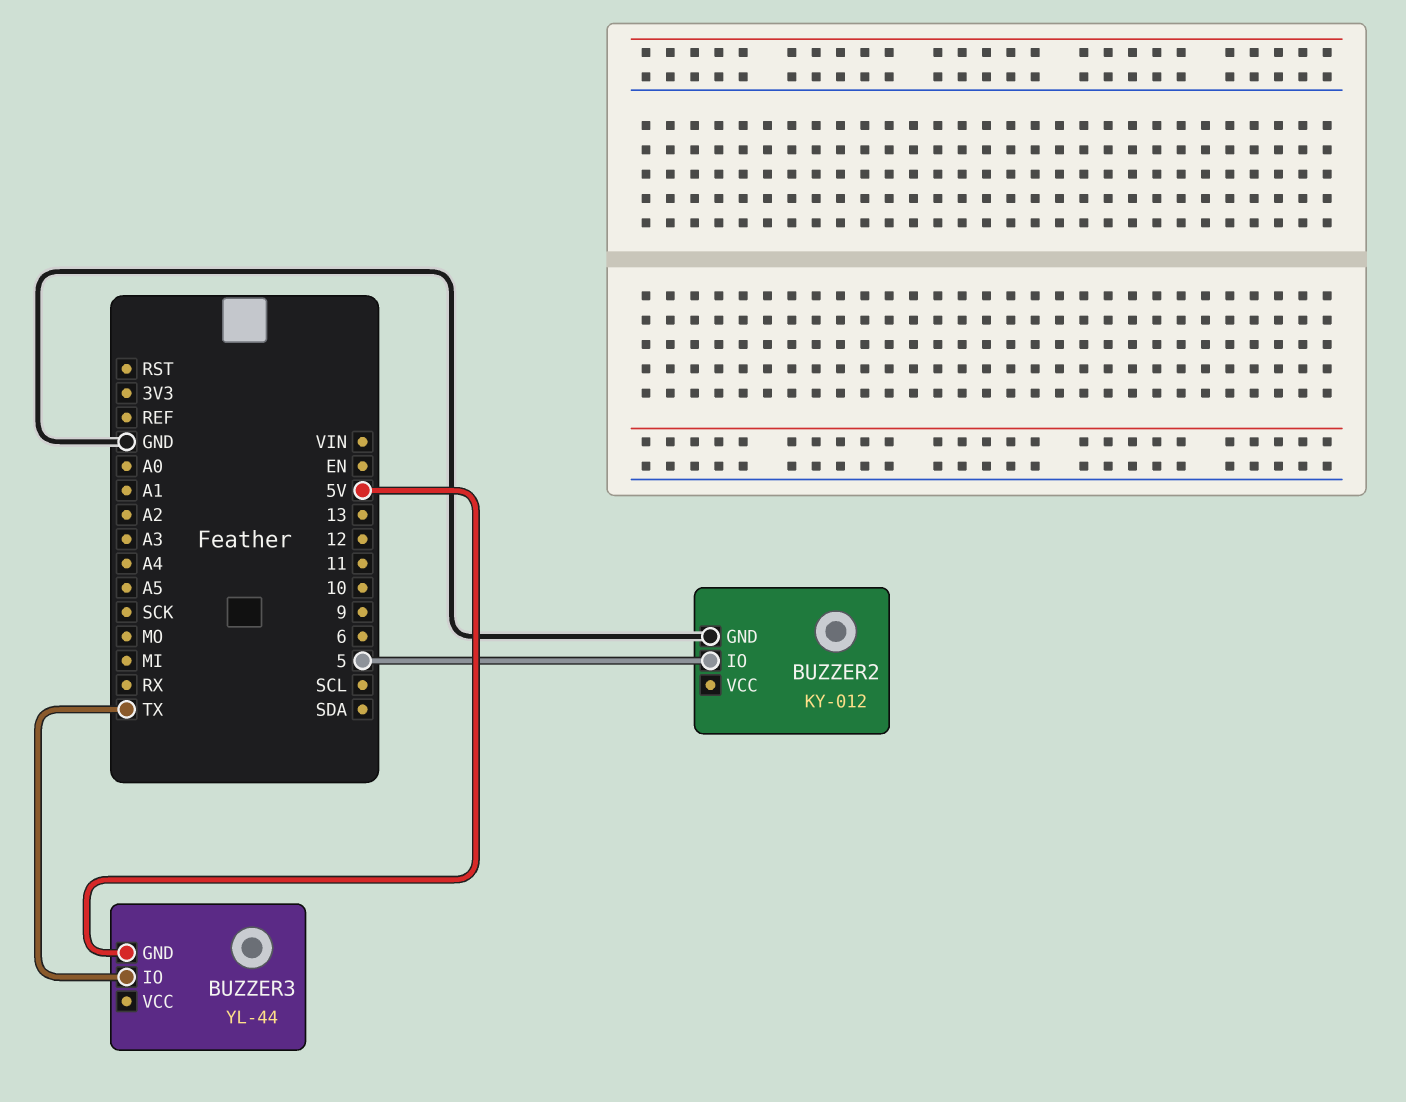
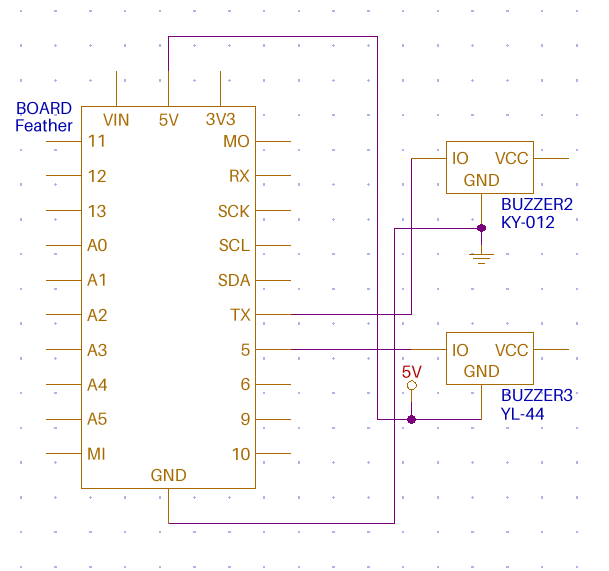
BUZZER2 pin IO: 5 -> TX
BUZZER3 pin IO: TX -> 5

